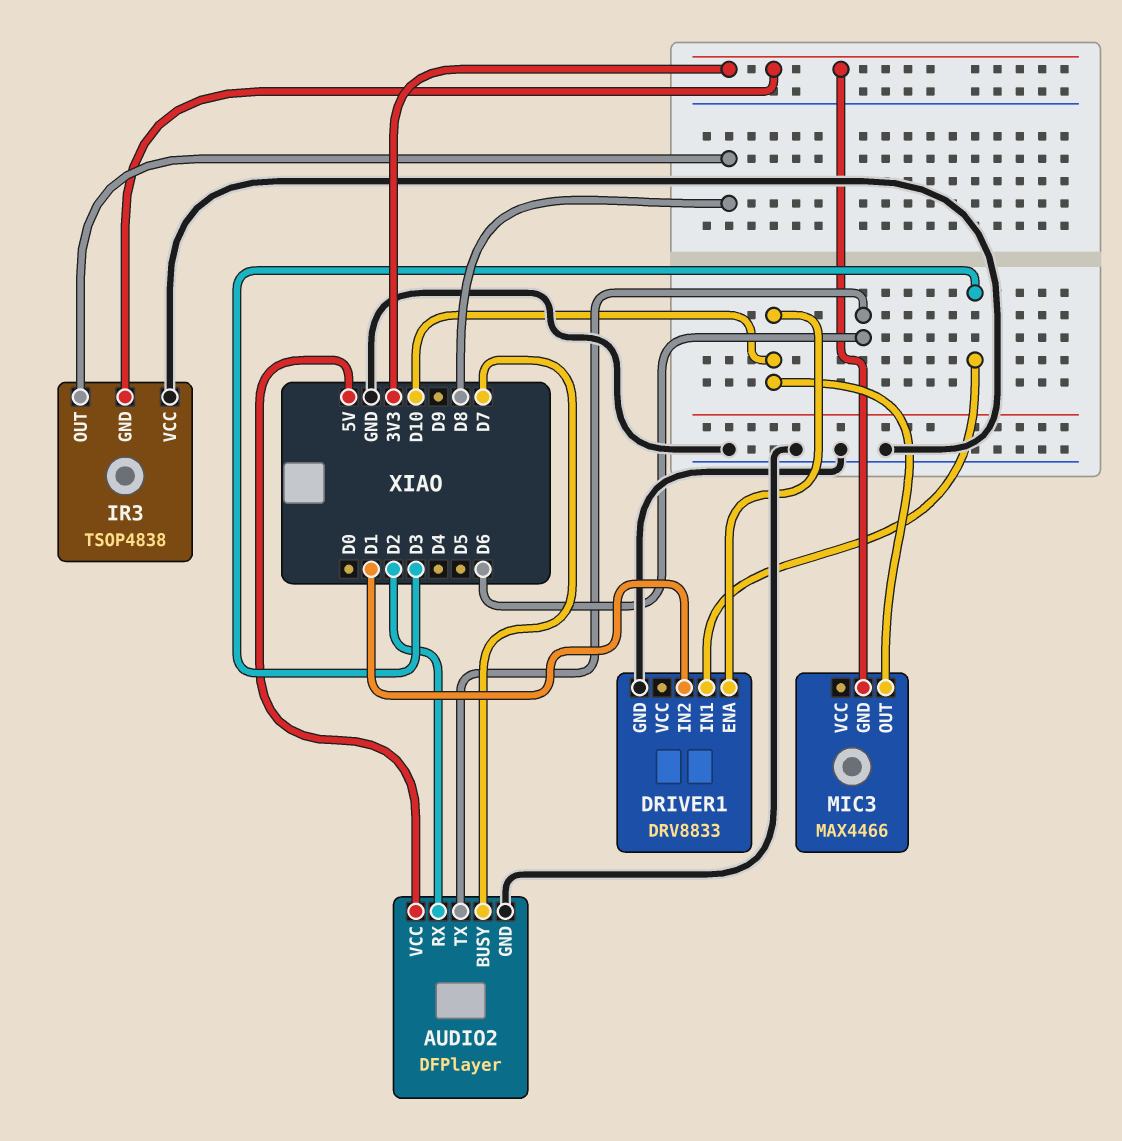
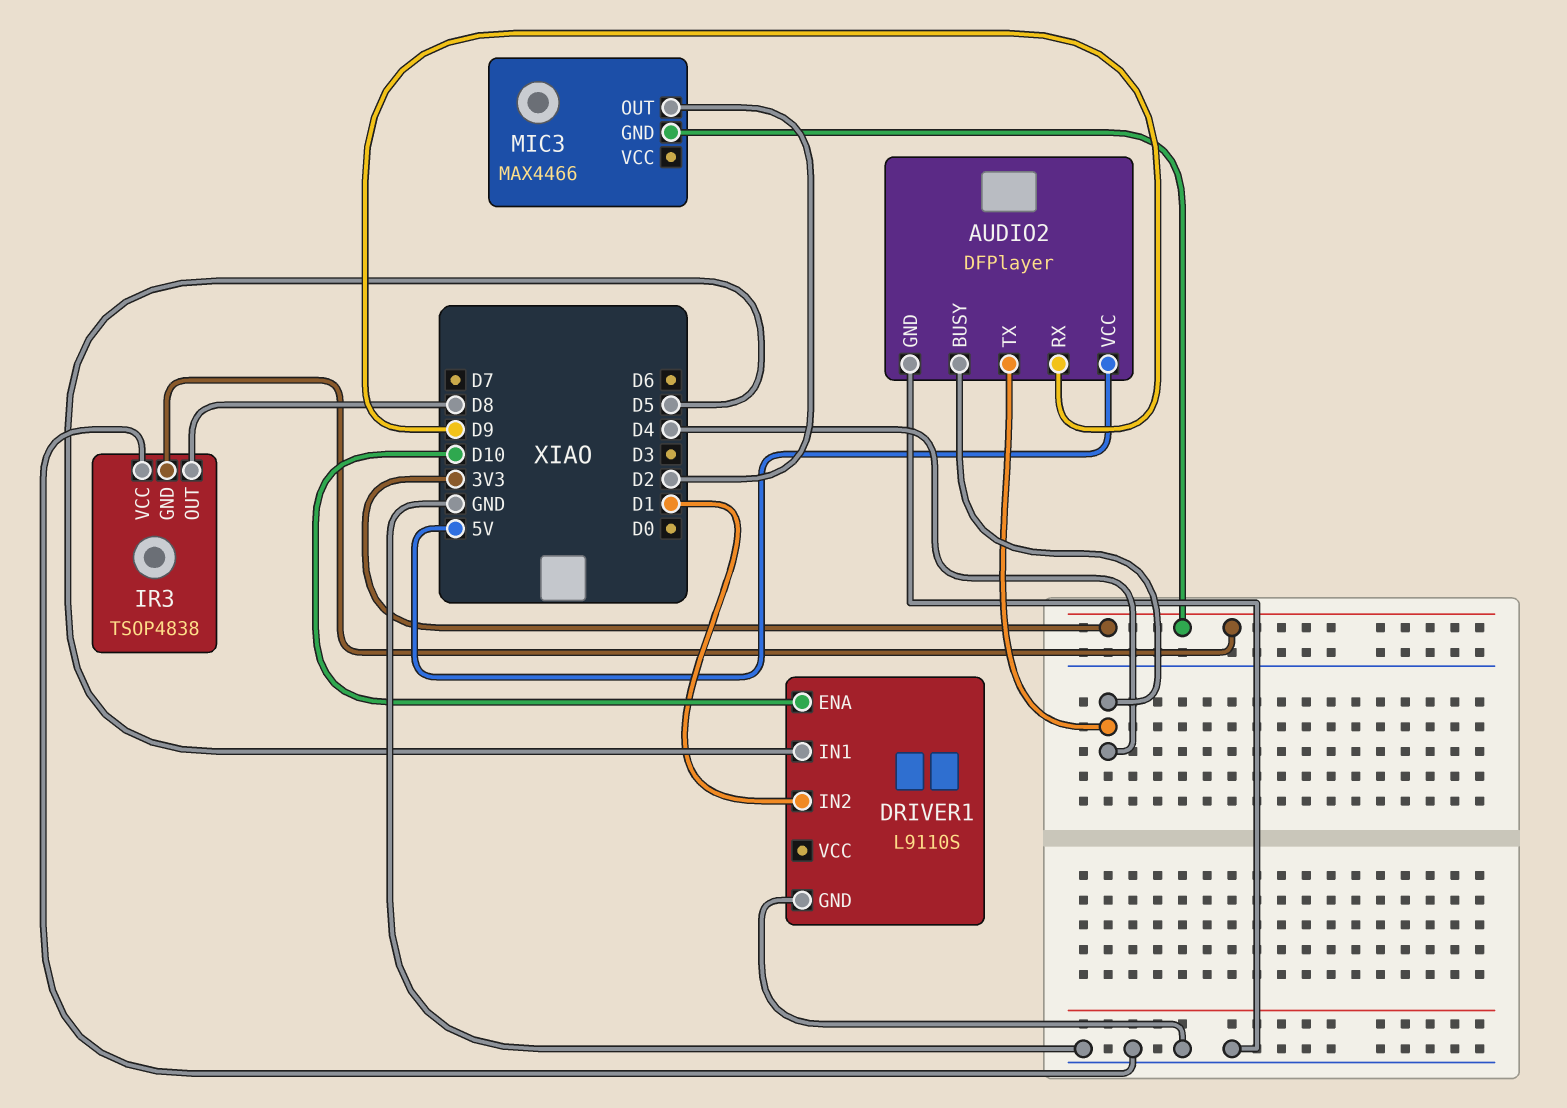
AUDIO2 pin BUSY: D7 -> D4
AUDIO2 pin RX: D2 -> D9
AUDIO2 pin TX: D6 -> D4
DRIVER1: DRV8833 -> L9110S
DRIVER1 pin IN1: D3 -> D5
MIC3 pin OUT: D10 -> D2

